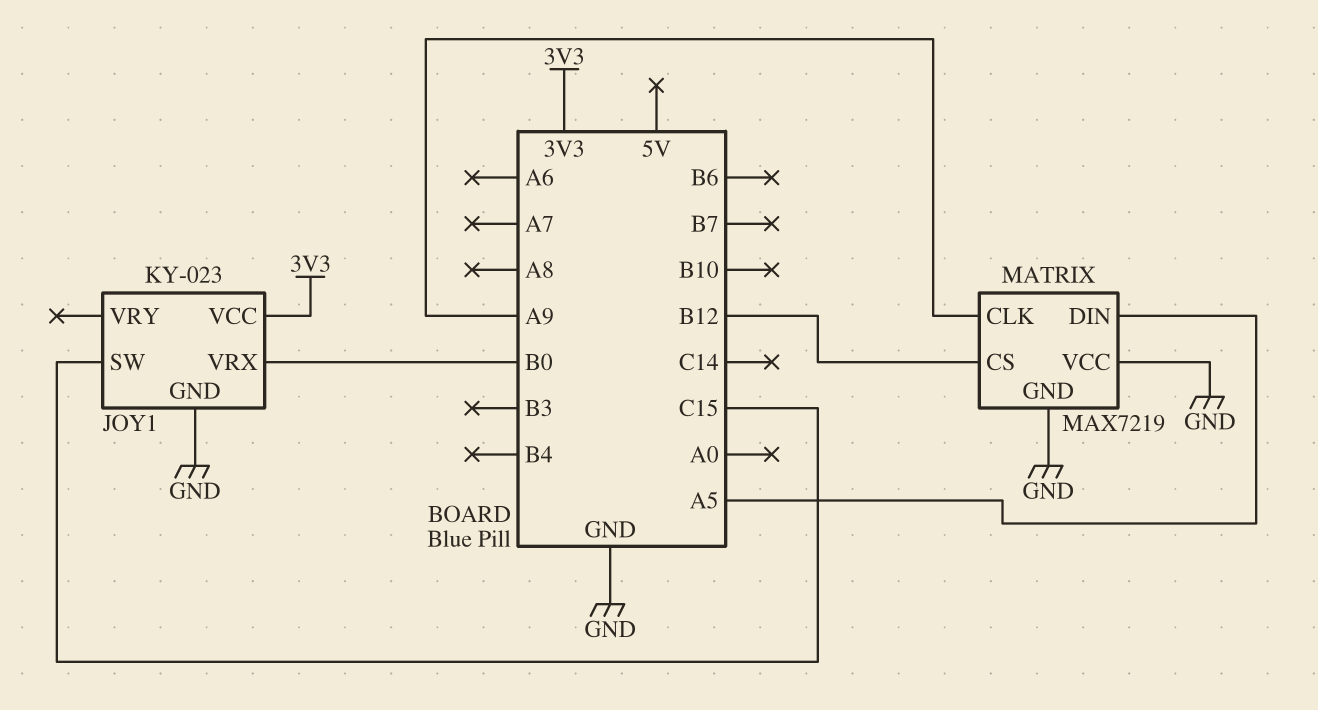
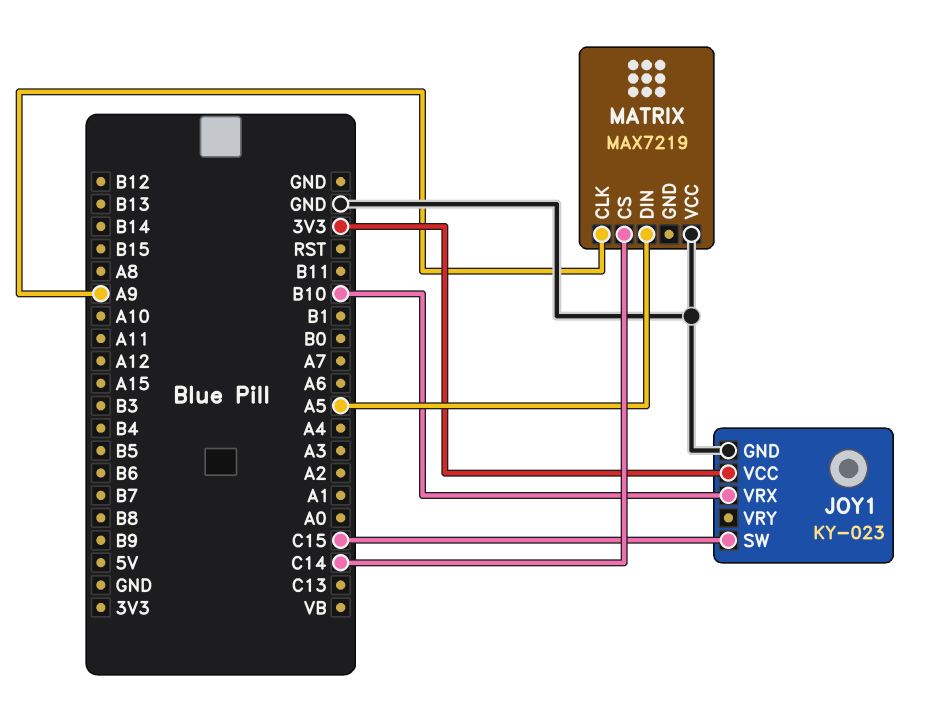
JOY1 pin VRX: B0 -> B10
MATRIX pin CS: B12 -> C14
MATRIX pin GND: GND -> none

